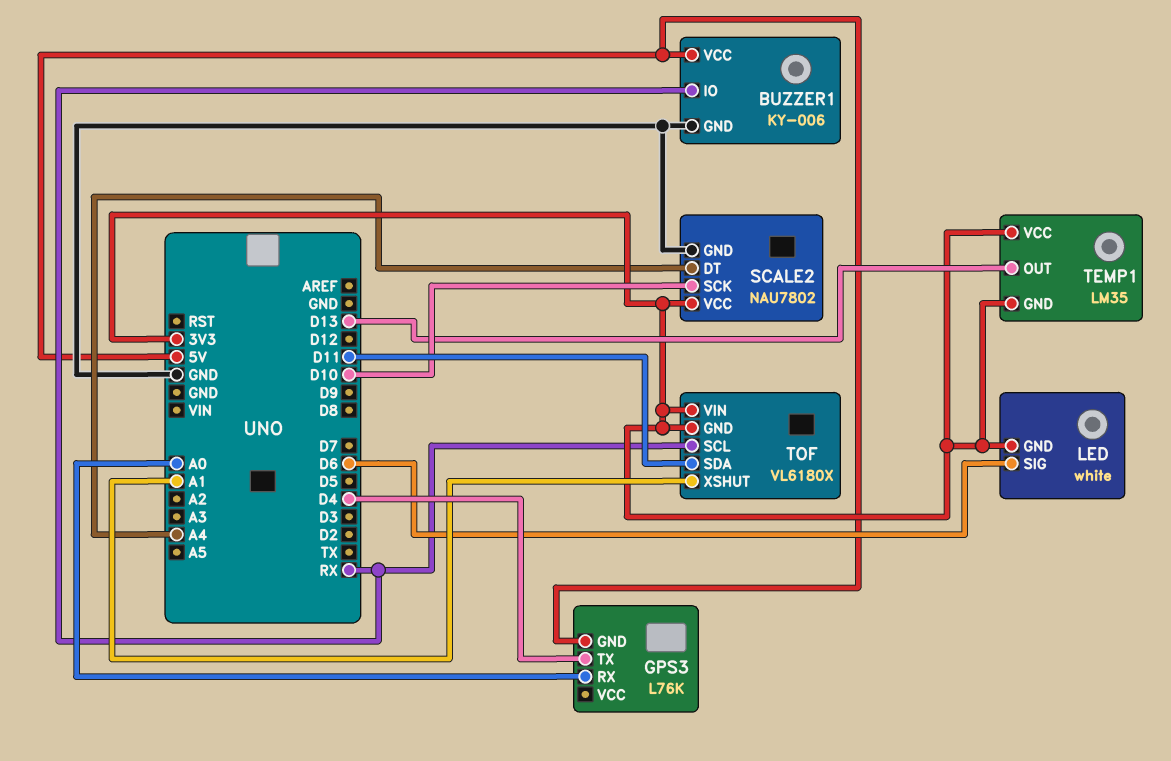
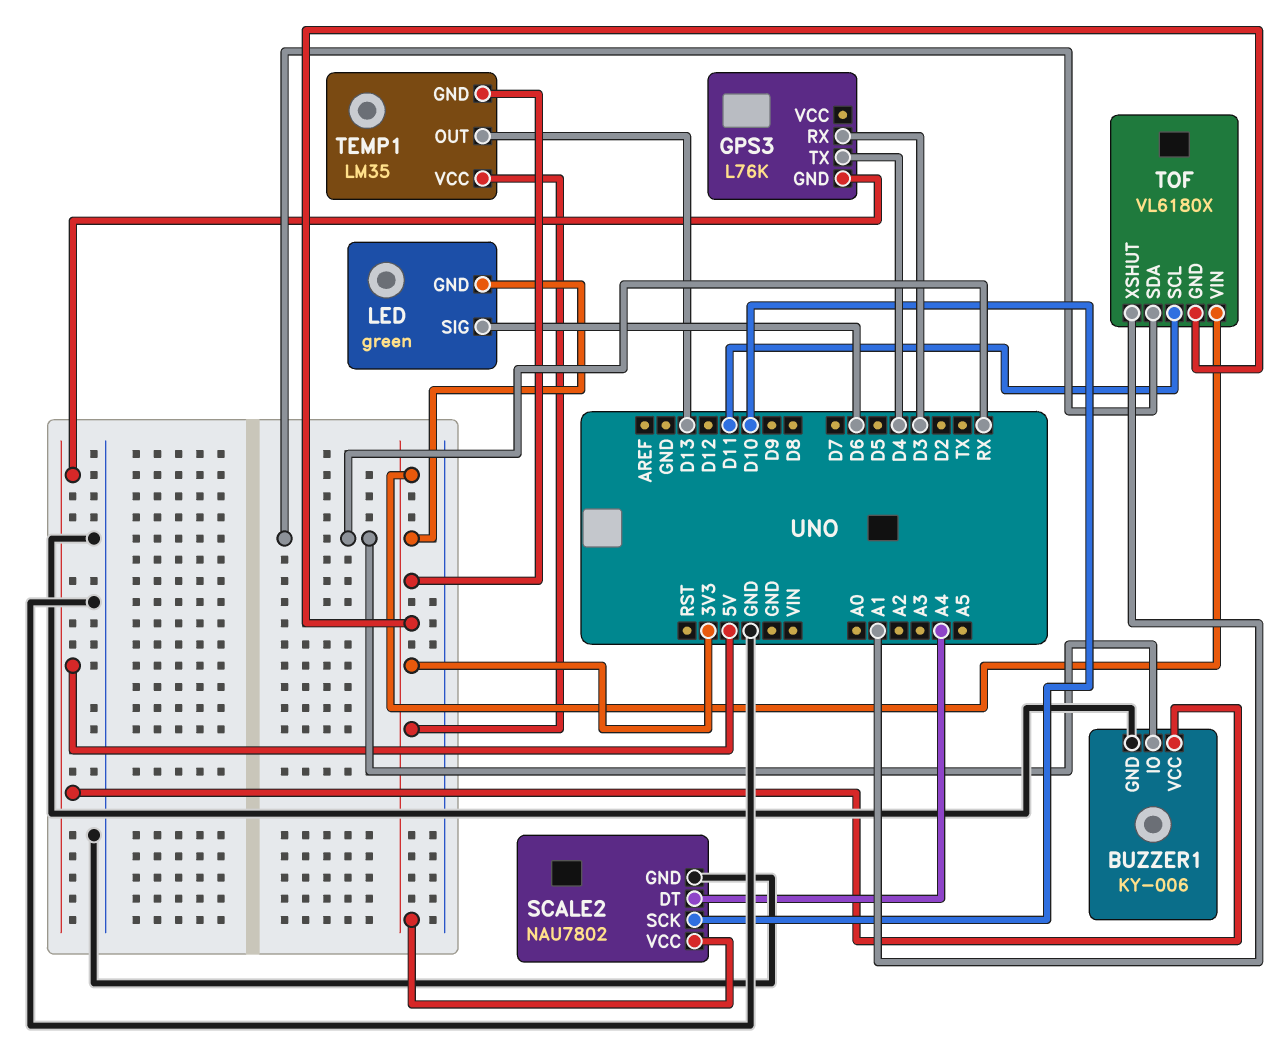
GPS3 pin RX: A0 -> D3
LED: white -> green
TOF pin SCL: RX -> D11
TOF pin SDA: D11 -> RX

